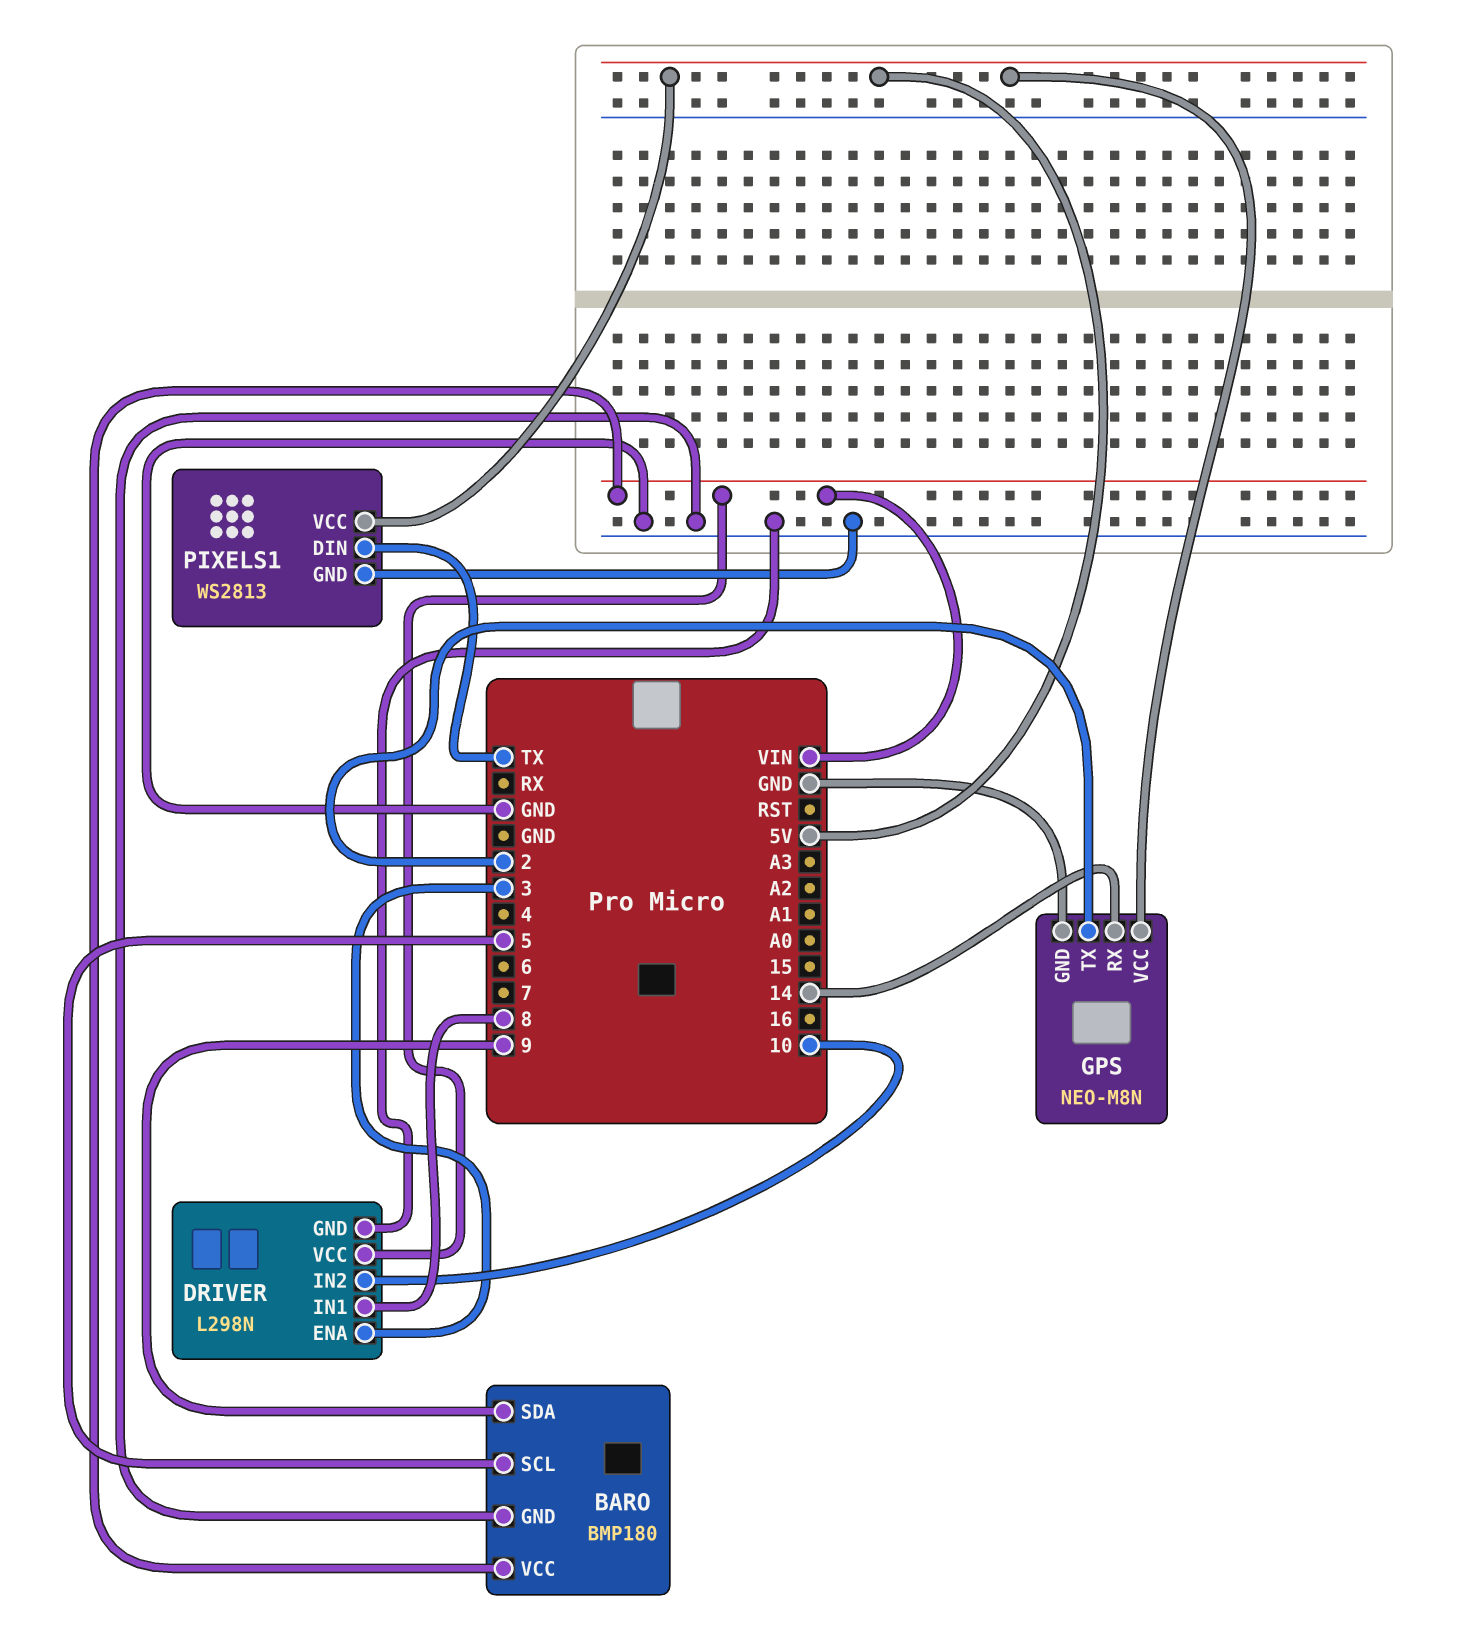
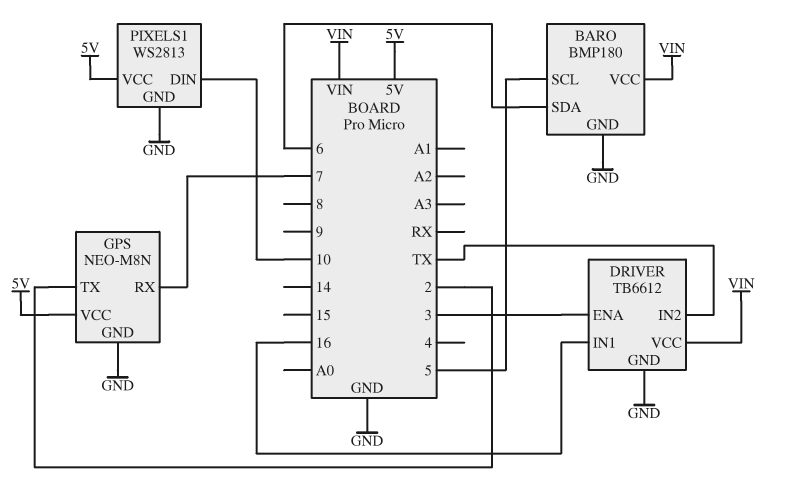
BARO pin SDA: 9 -> 6
DRIVER: L298N -> TB6612
DRIVER pin IN1: 8 -> 16
DRIVER pin IN2: 10 -> TX
GPS pin RX: 14 -> 7
PIXELS1 pin DIN: TX -> 10

